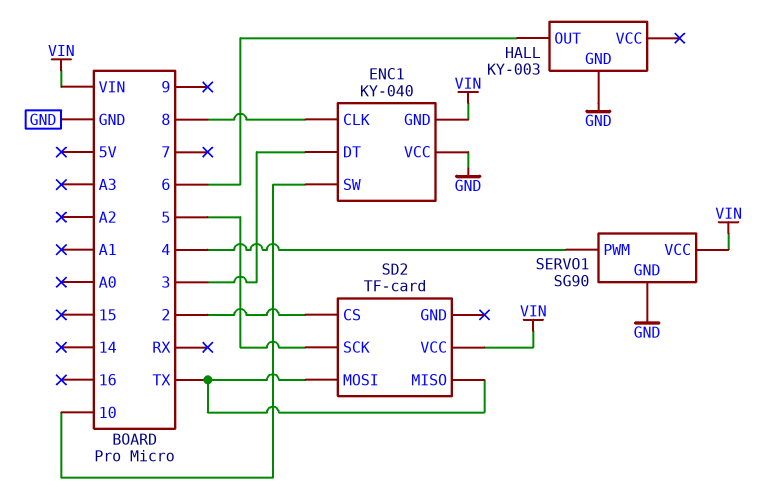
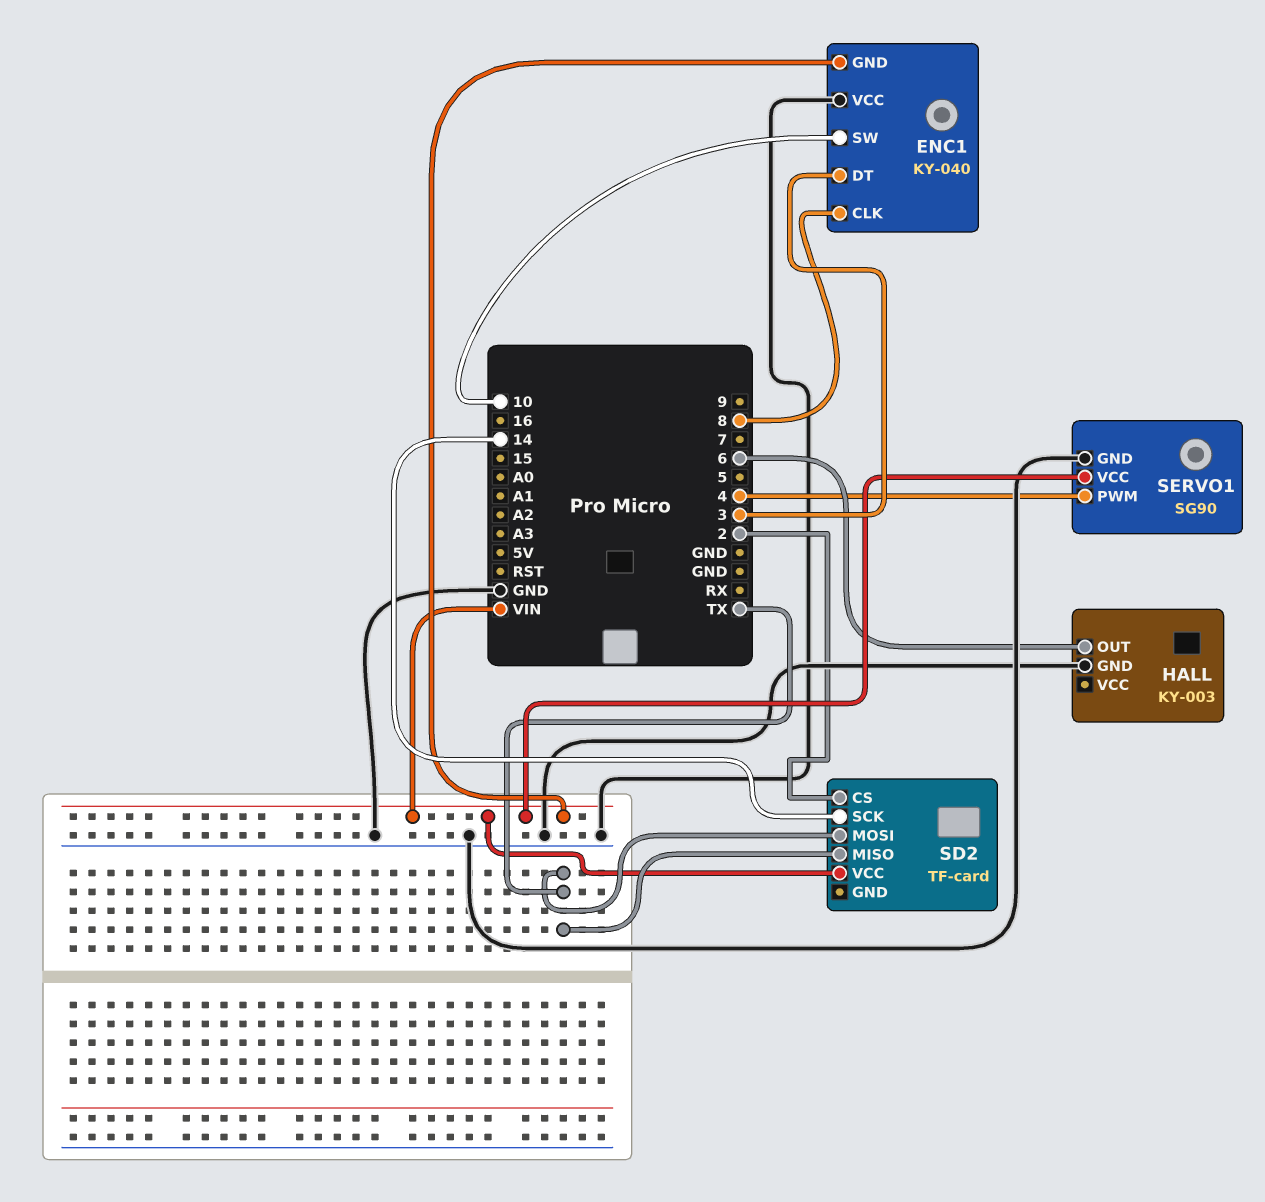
SD2 pin SCK: 5 -> 14

